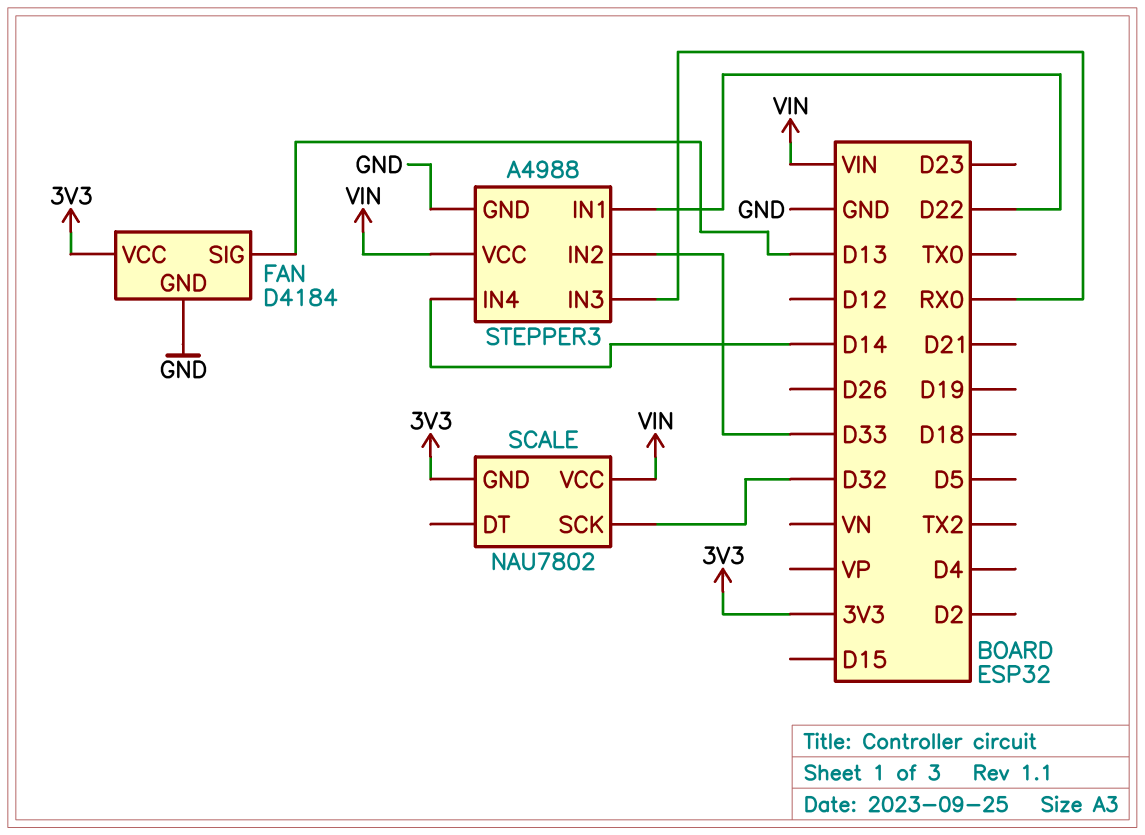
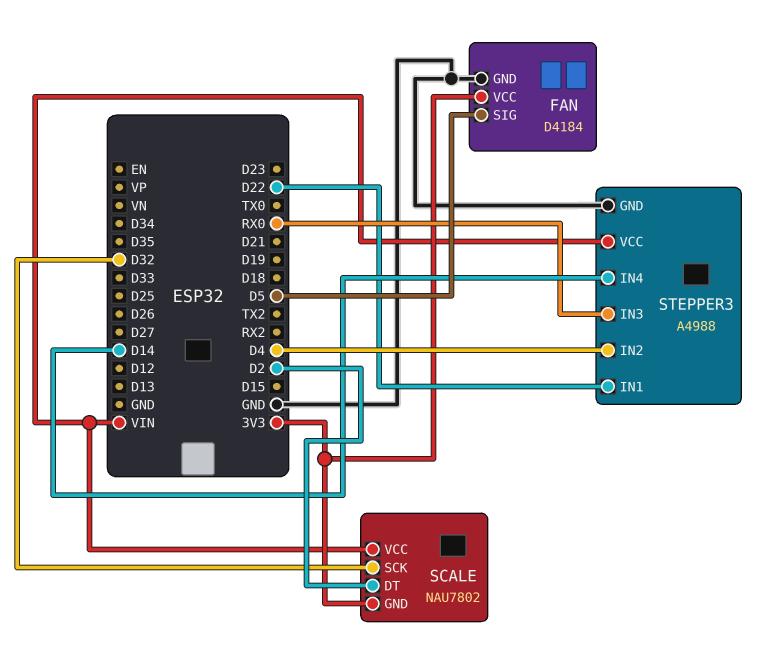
FAN pin SIG: D13 -> D5
SCALE pin DT: none -> D2
STEPPER3 pin IN2: D33 -> D4

